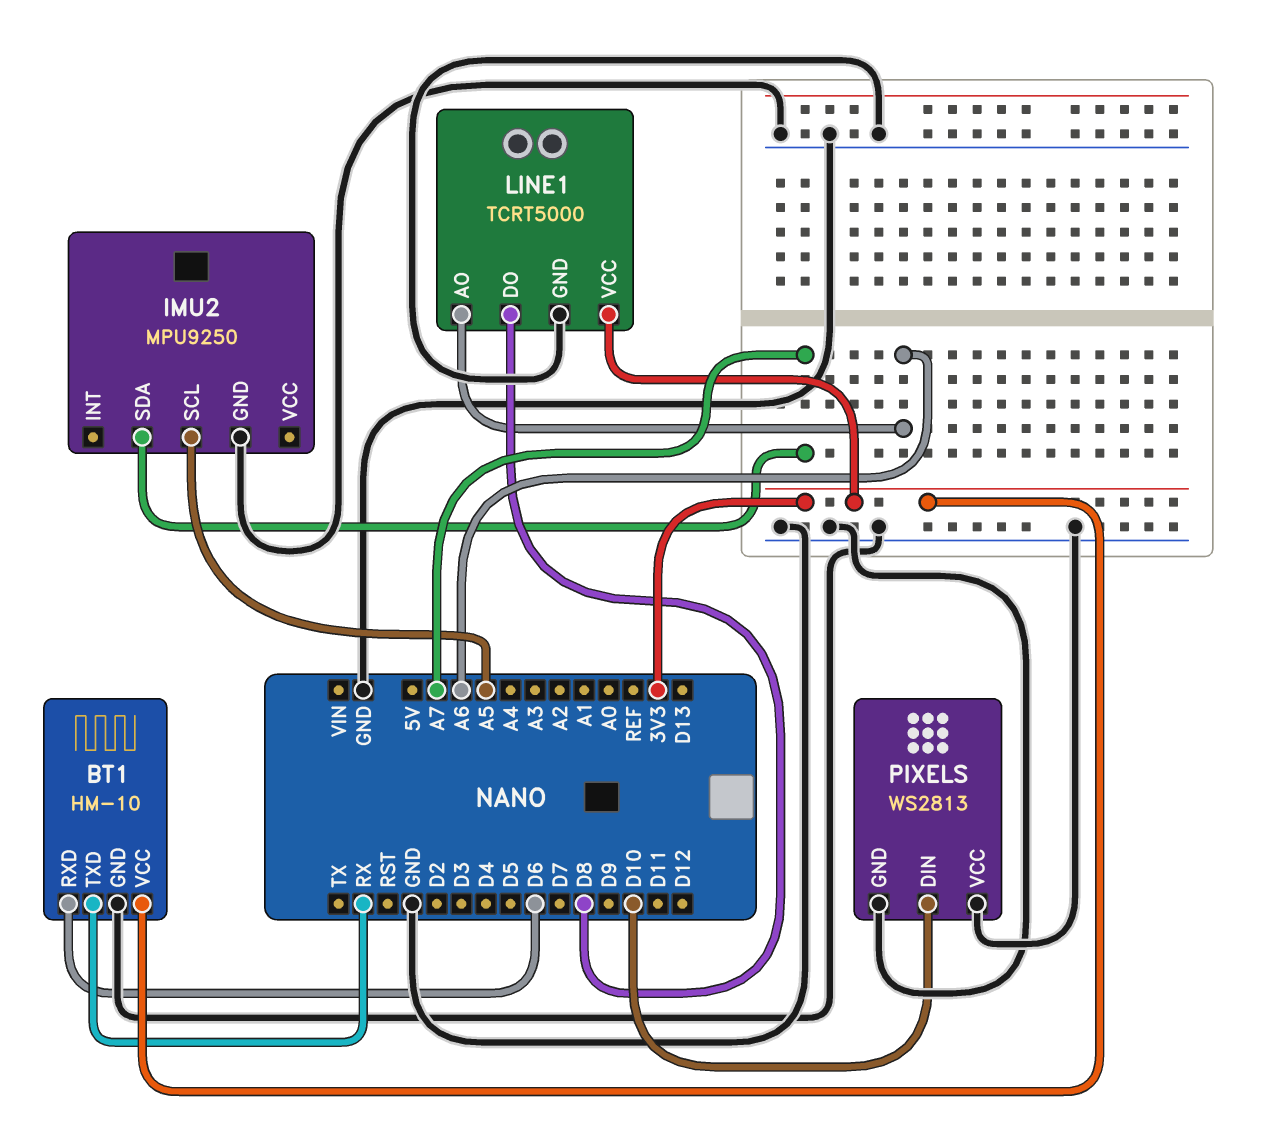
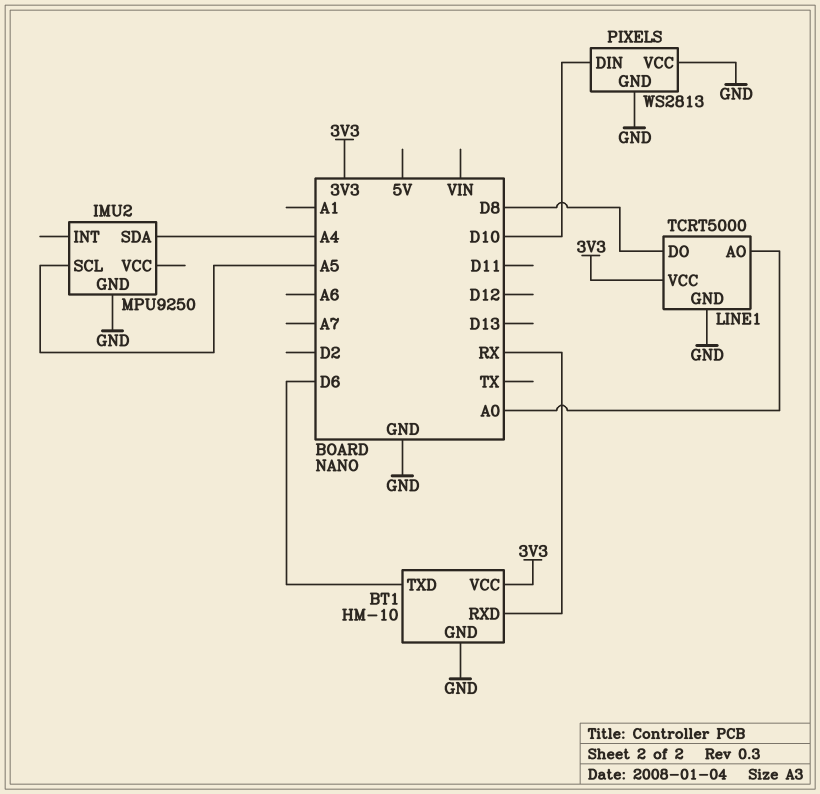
BT1 pin RXD: D6 -> RX
BT1 pin TXD: RX -> D6
IMU2 pin SDA: A7 -> A4
LINE1 pin AO: A6 -> A0

